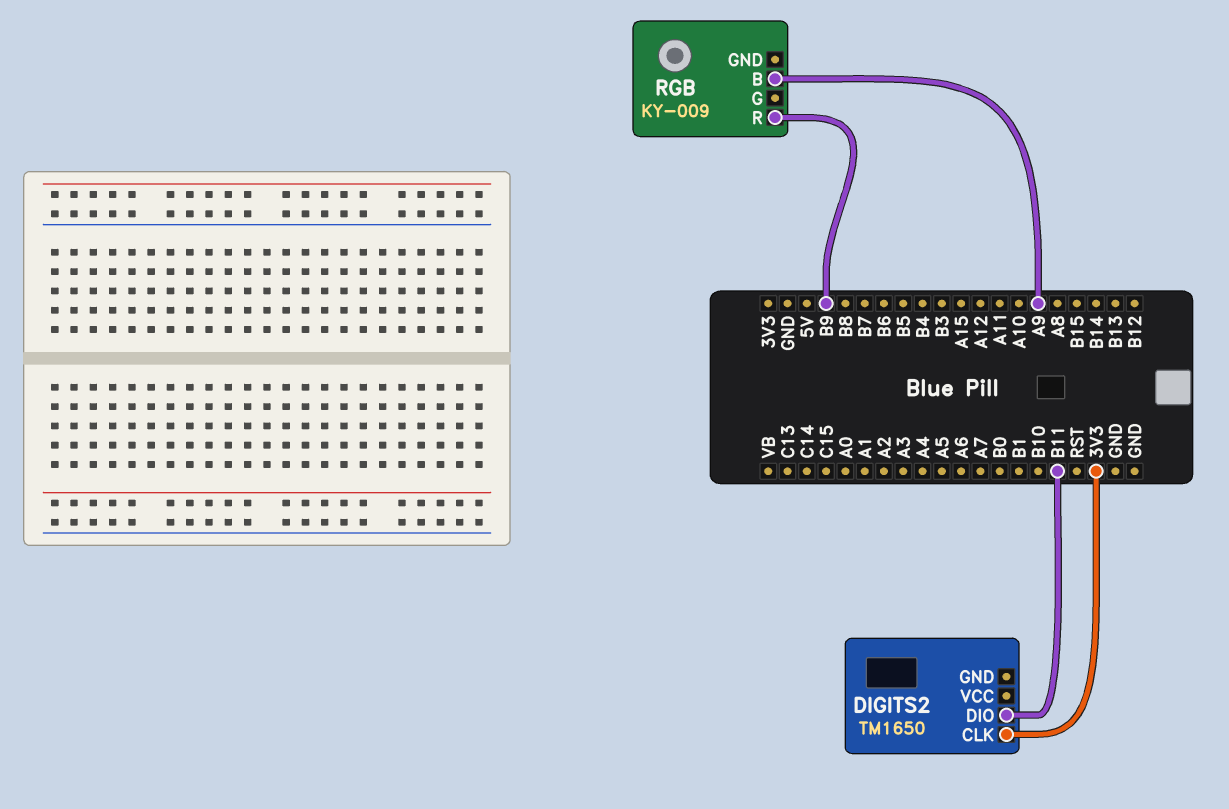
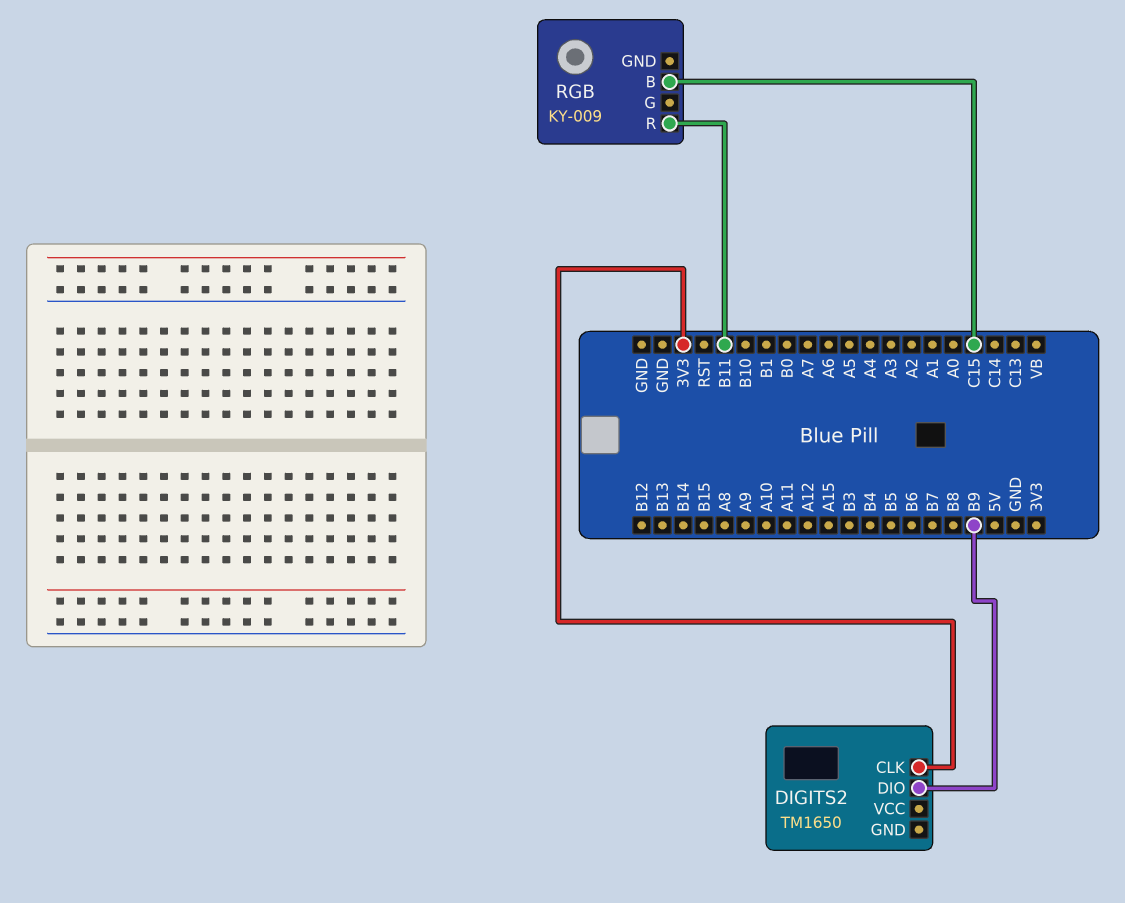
DIGITS2 pin DIO: B11 -> B9
RGB pin B: A9 -> C15
RGB pin R: B9 -> B11

